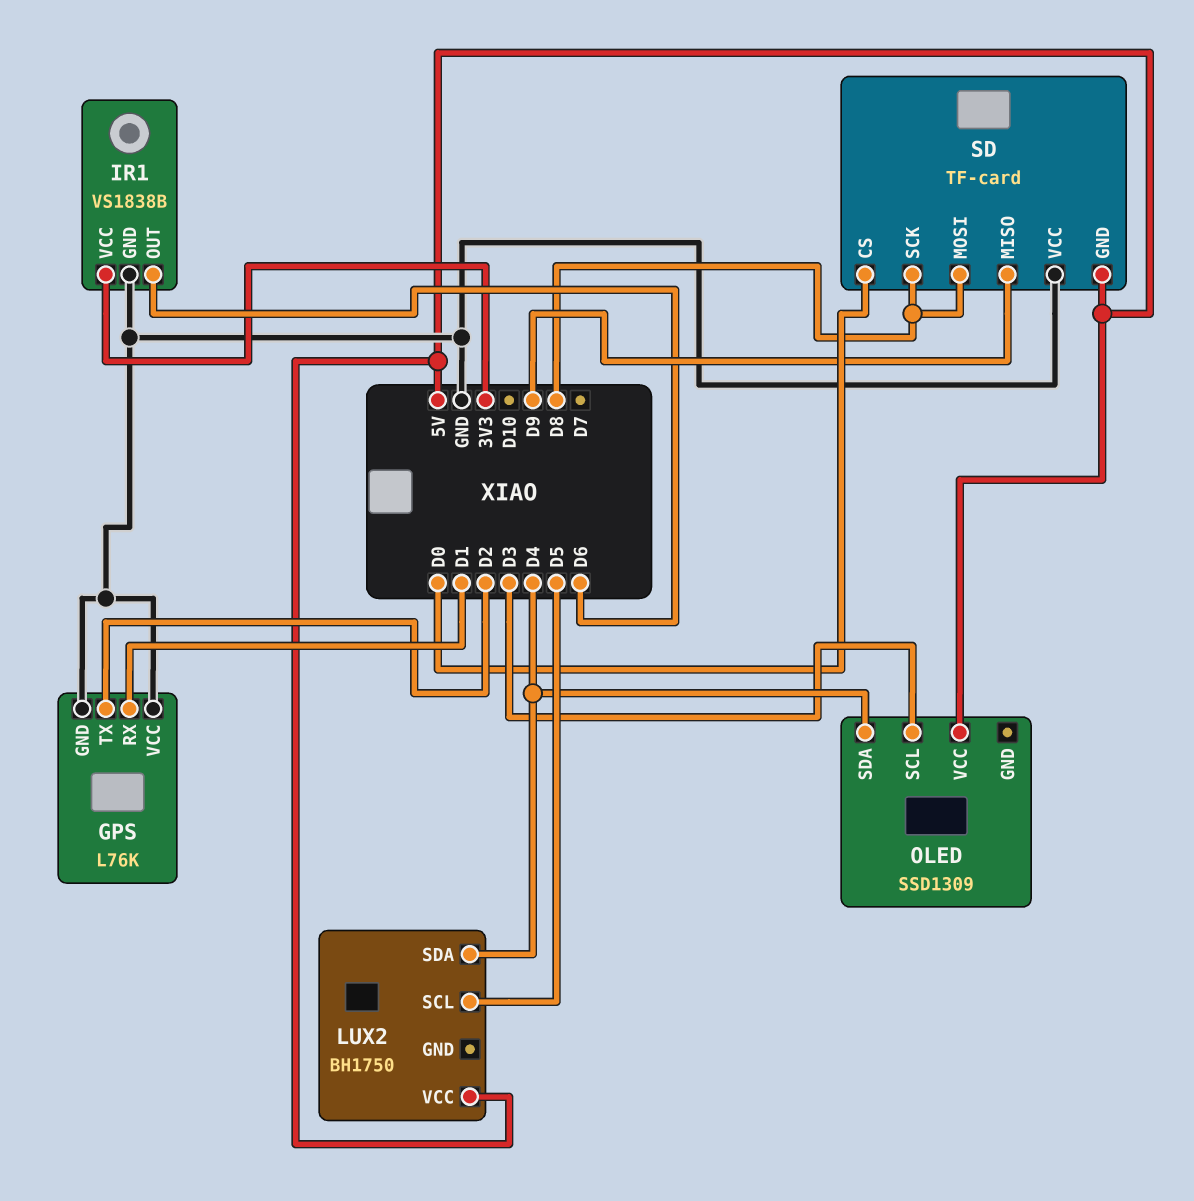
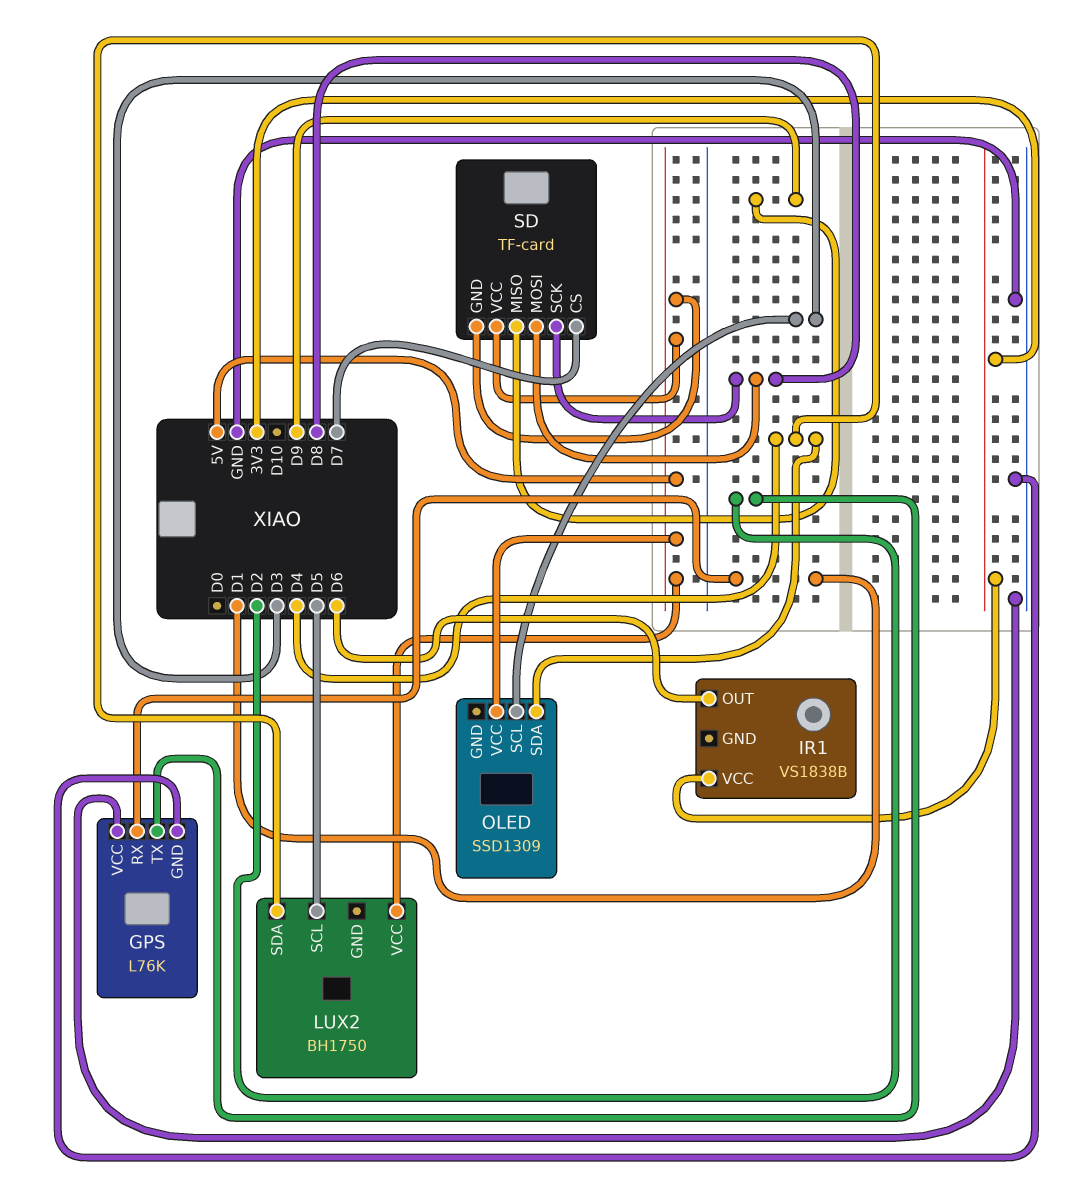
IR1 pin GND: GND -> none
SD pin CS: D0 -> D7
SD pin VCC: GND -> 5V

